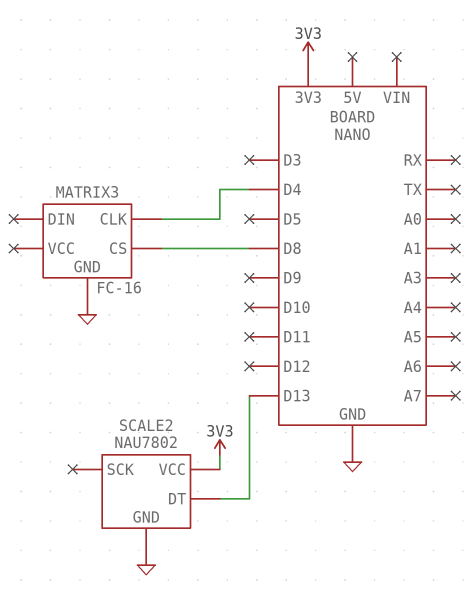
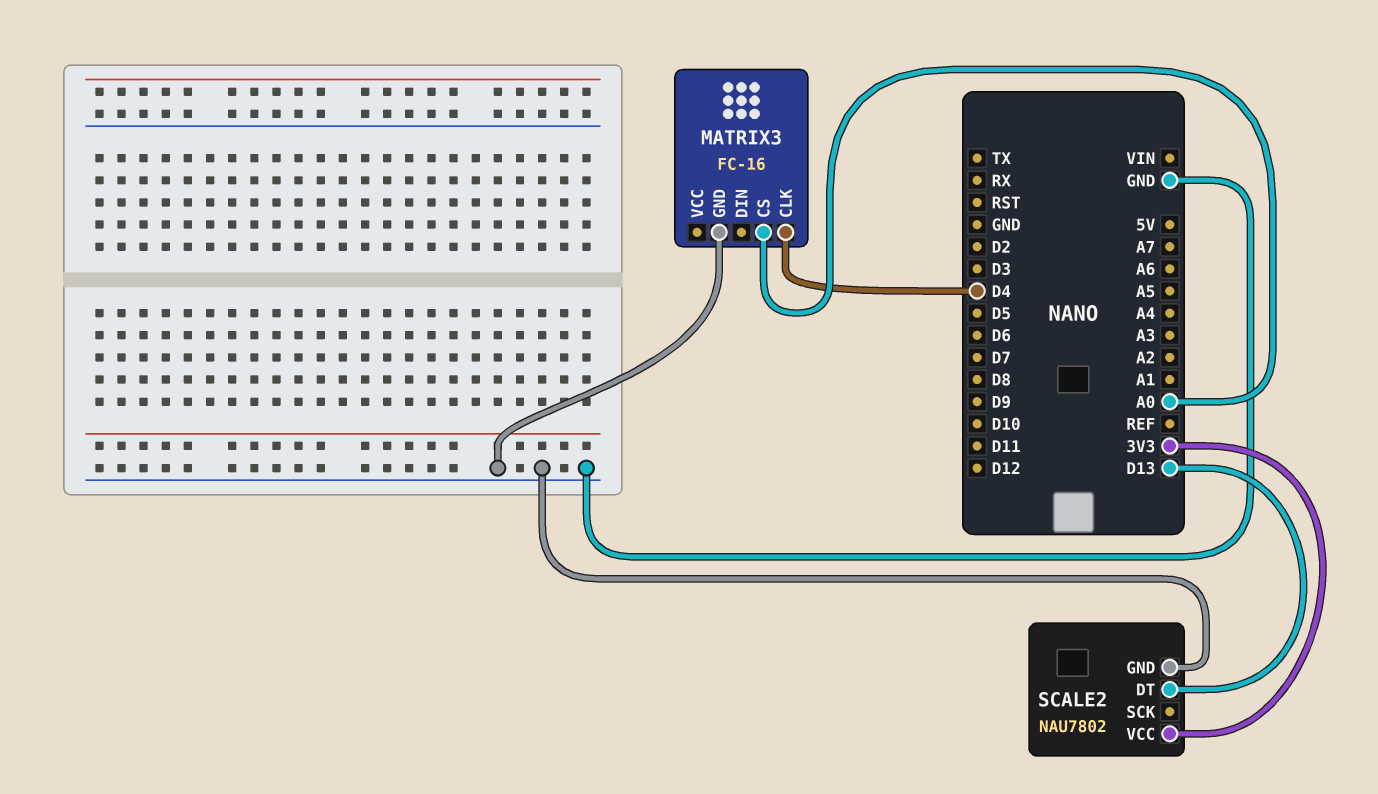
MATRIX3 pin CS: D8 -> A0

